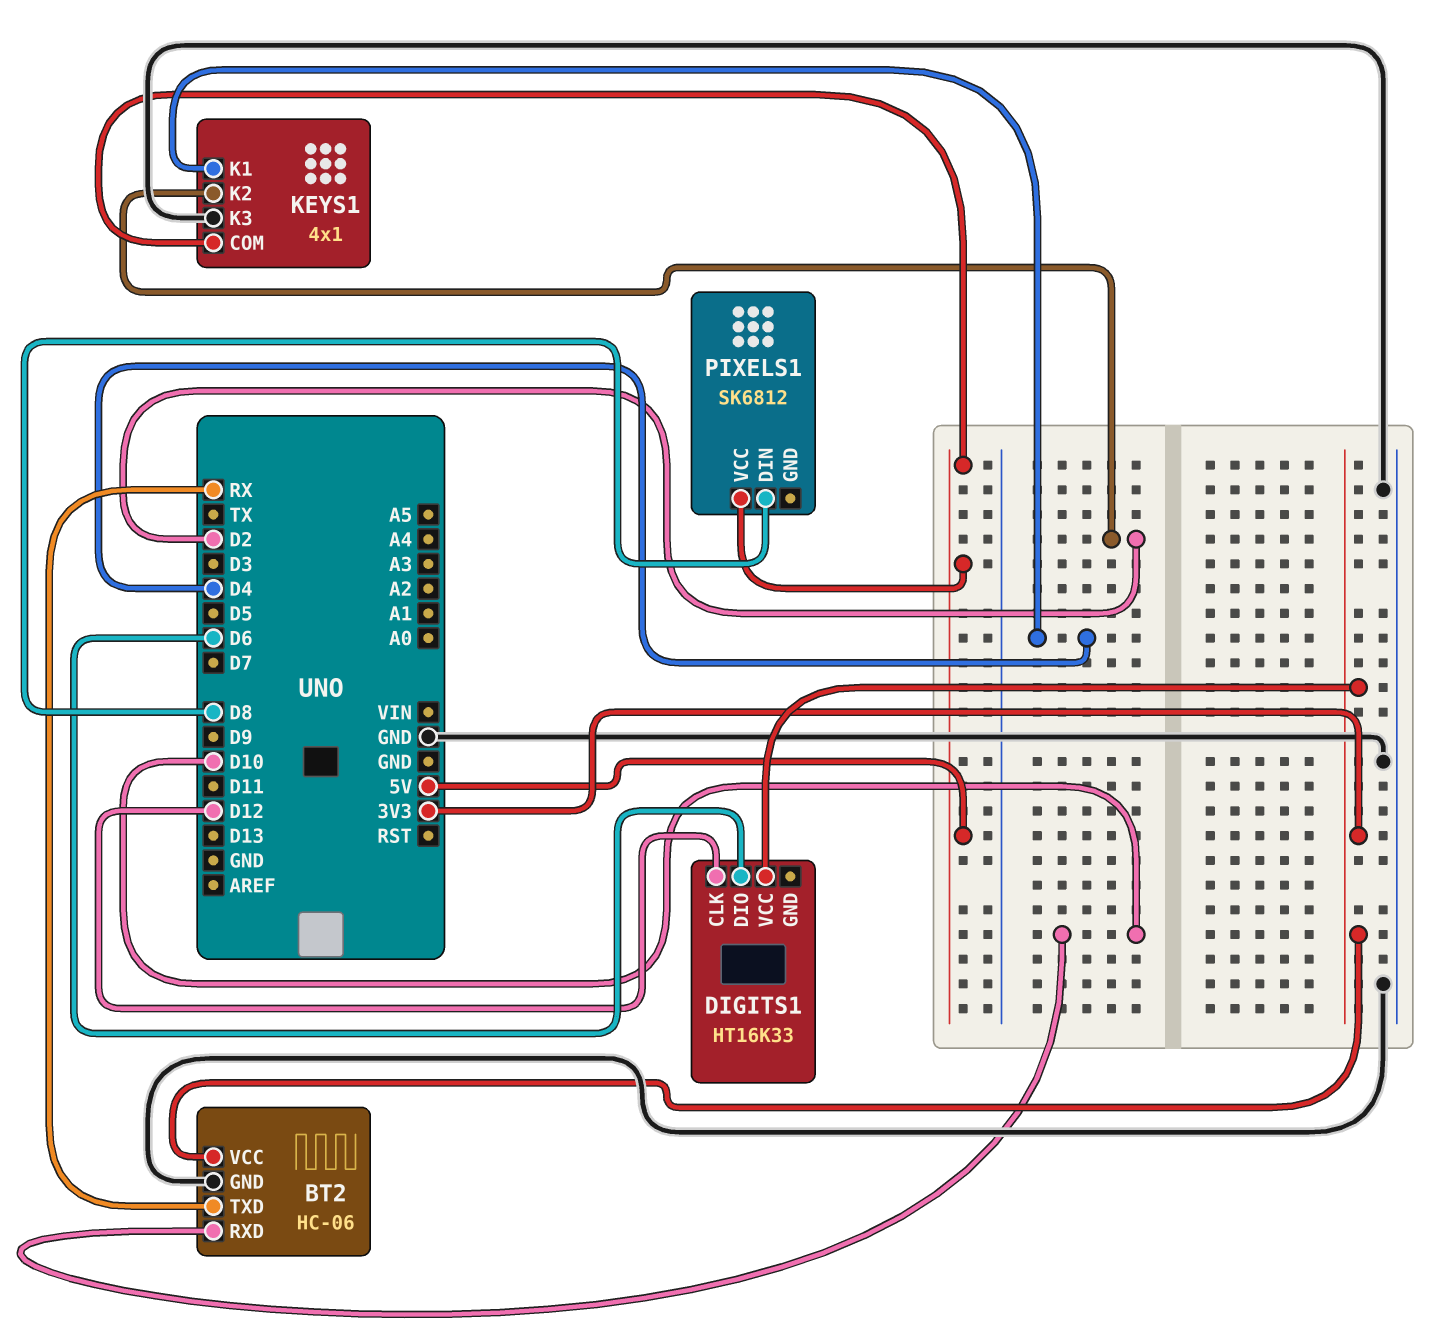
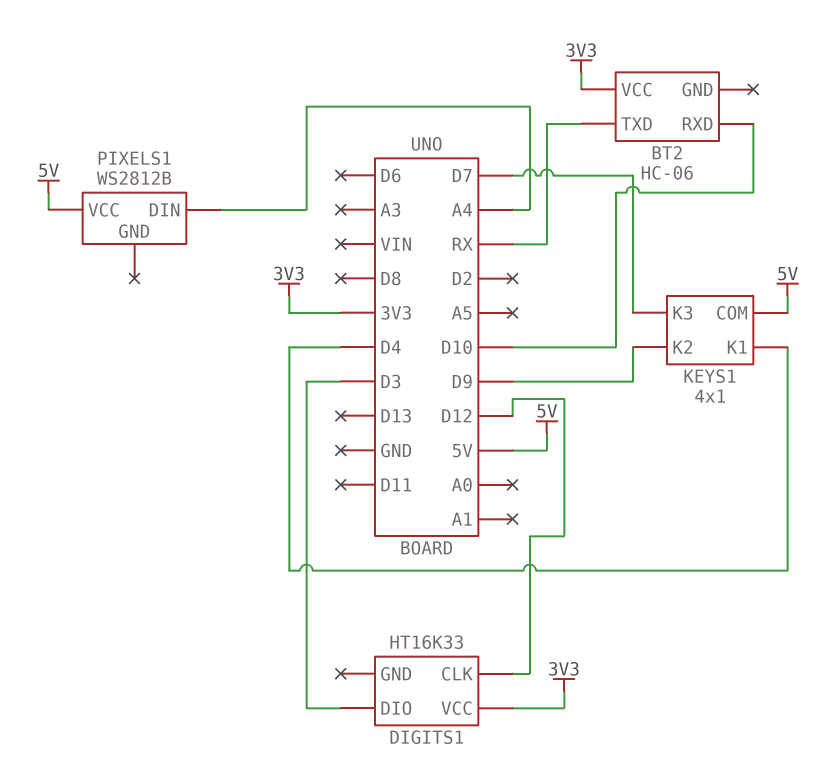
BT2 pin GND: GND -> none
DIGITS1 pin DIO: D6 -> D3
KEYS1 pin K2: D2 -> D9
KEYS1 pin K3: GND -> D7
PIXELS1: SK6812 -> WS2812B
PIXELS1 pin DIN: D8 -> A4

